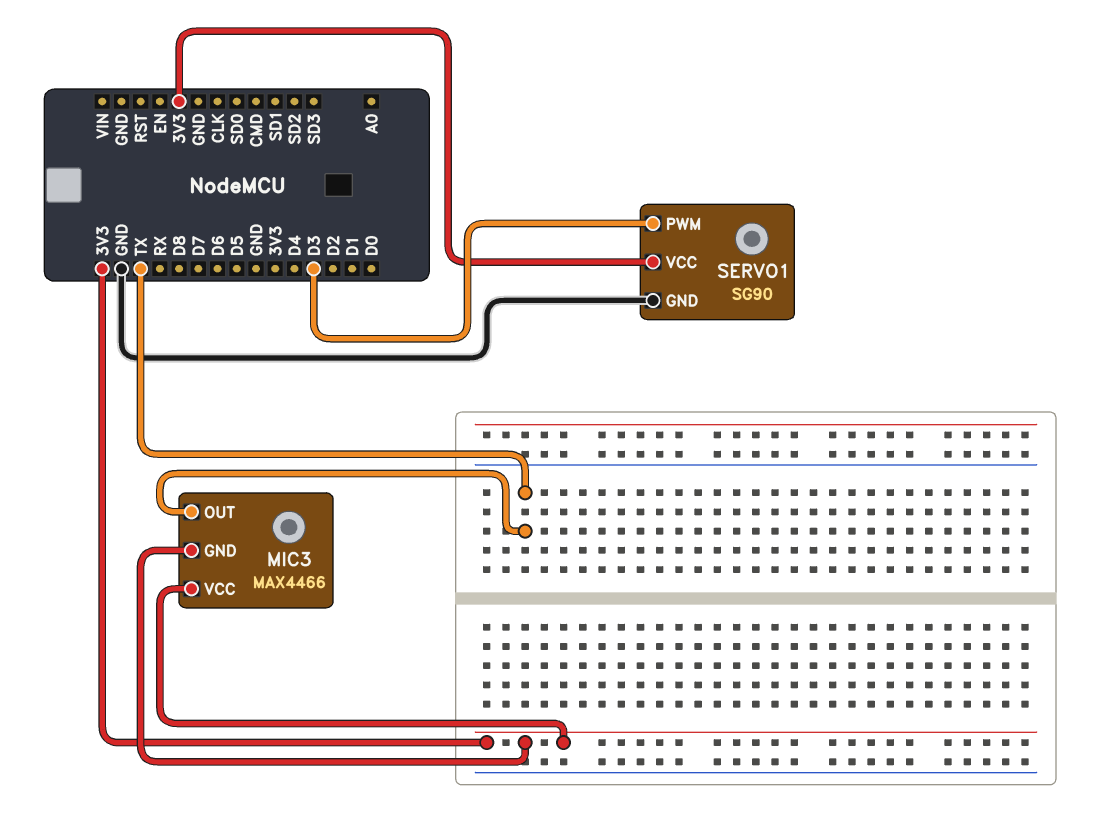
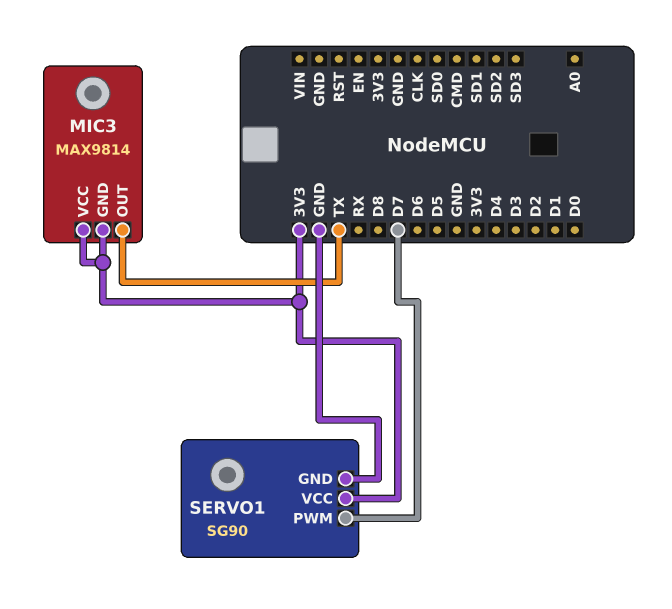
MIC3: MAX4466 -> MAX9814
SERVO1 pin PWM: D3 -> D7

